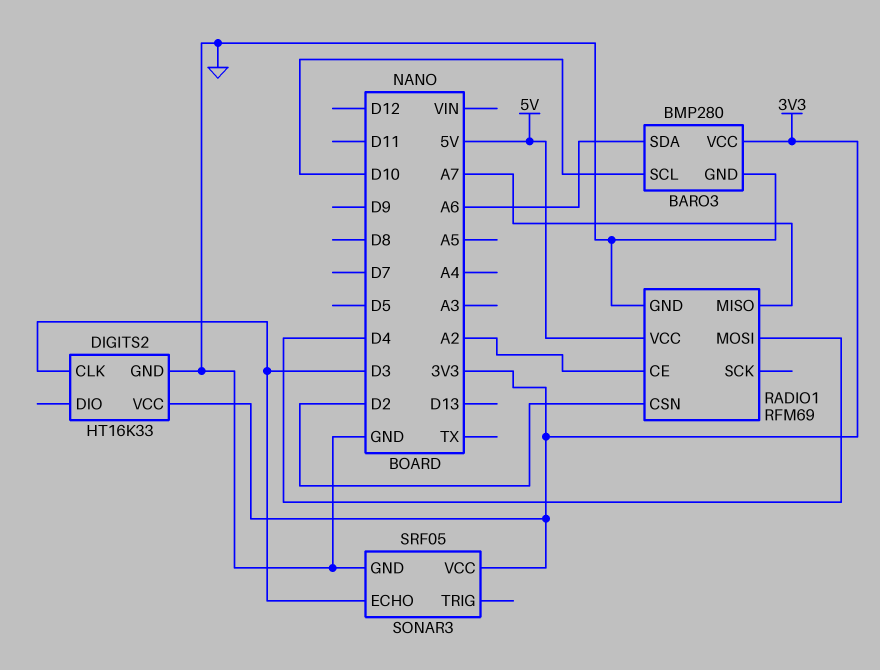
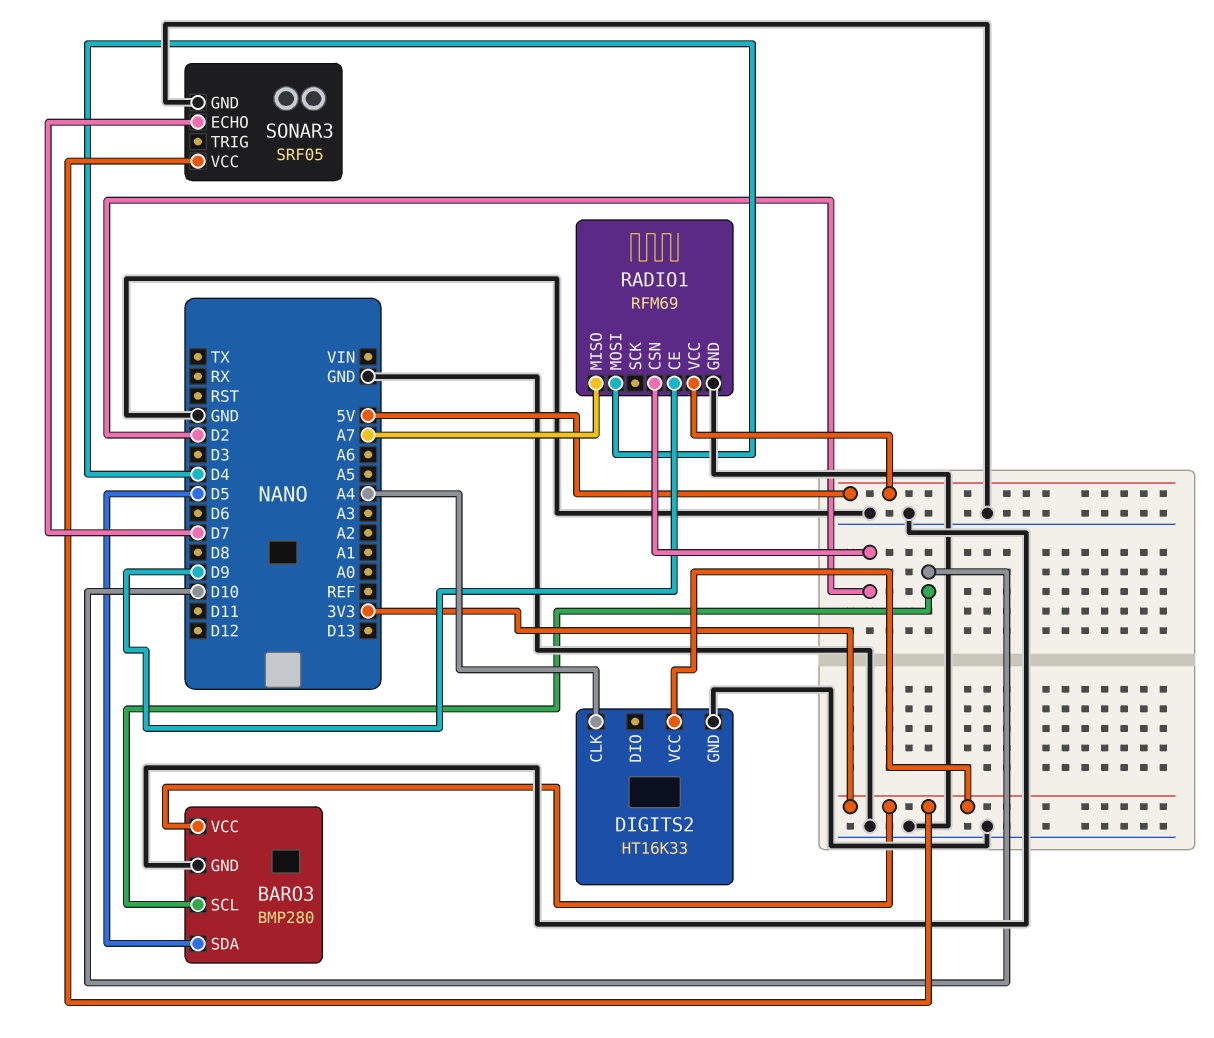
BARO3 pin SDA: A6 -> D5
DIGITS2 pin CLK: D3 -> A4
RADIO1 pin CE: A2 -> D9
SONAR3 pin ECHO: D3 -> D7

